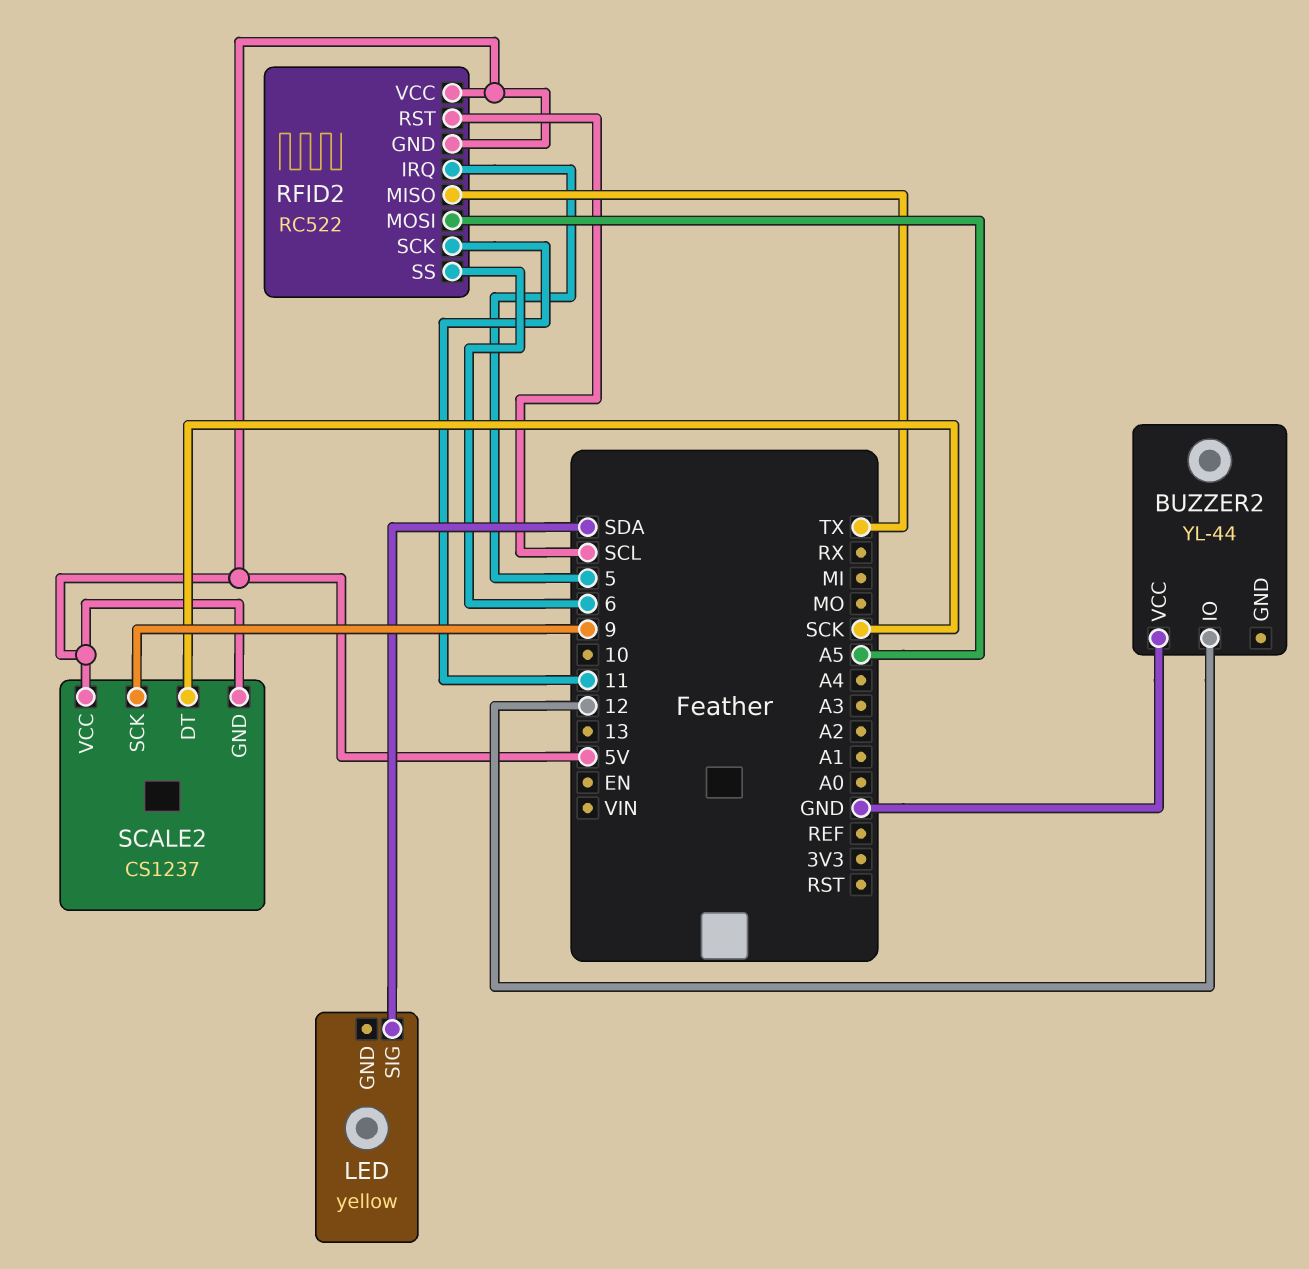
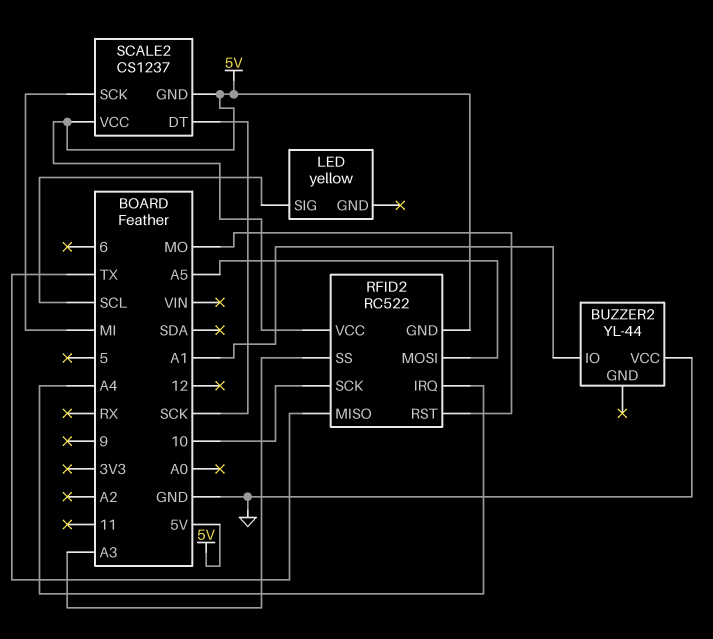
BUZZER2 pin IO: 12 -> A1
LED pin SIG: SDA -> SCL
RFID2 pin IRQ: 5 -> A4
RFID2 pin RST: SCL -> MO
RFID2 pin SCK: 11 -> 10
RFID2 pin SS: 6 -> A3
SCALE2 pin SCK: 9 -> MI

